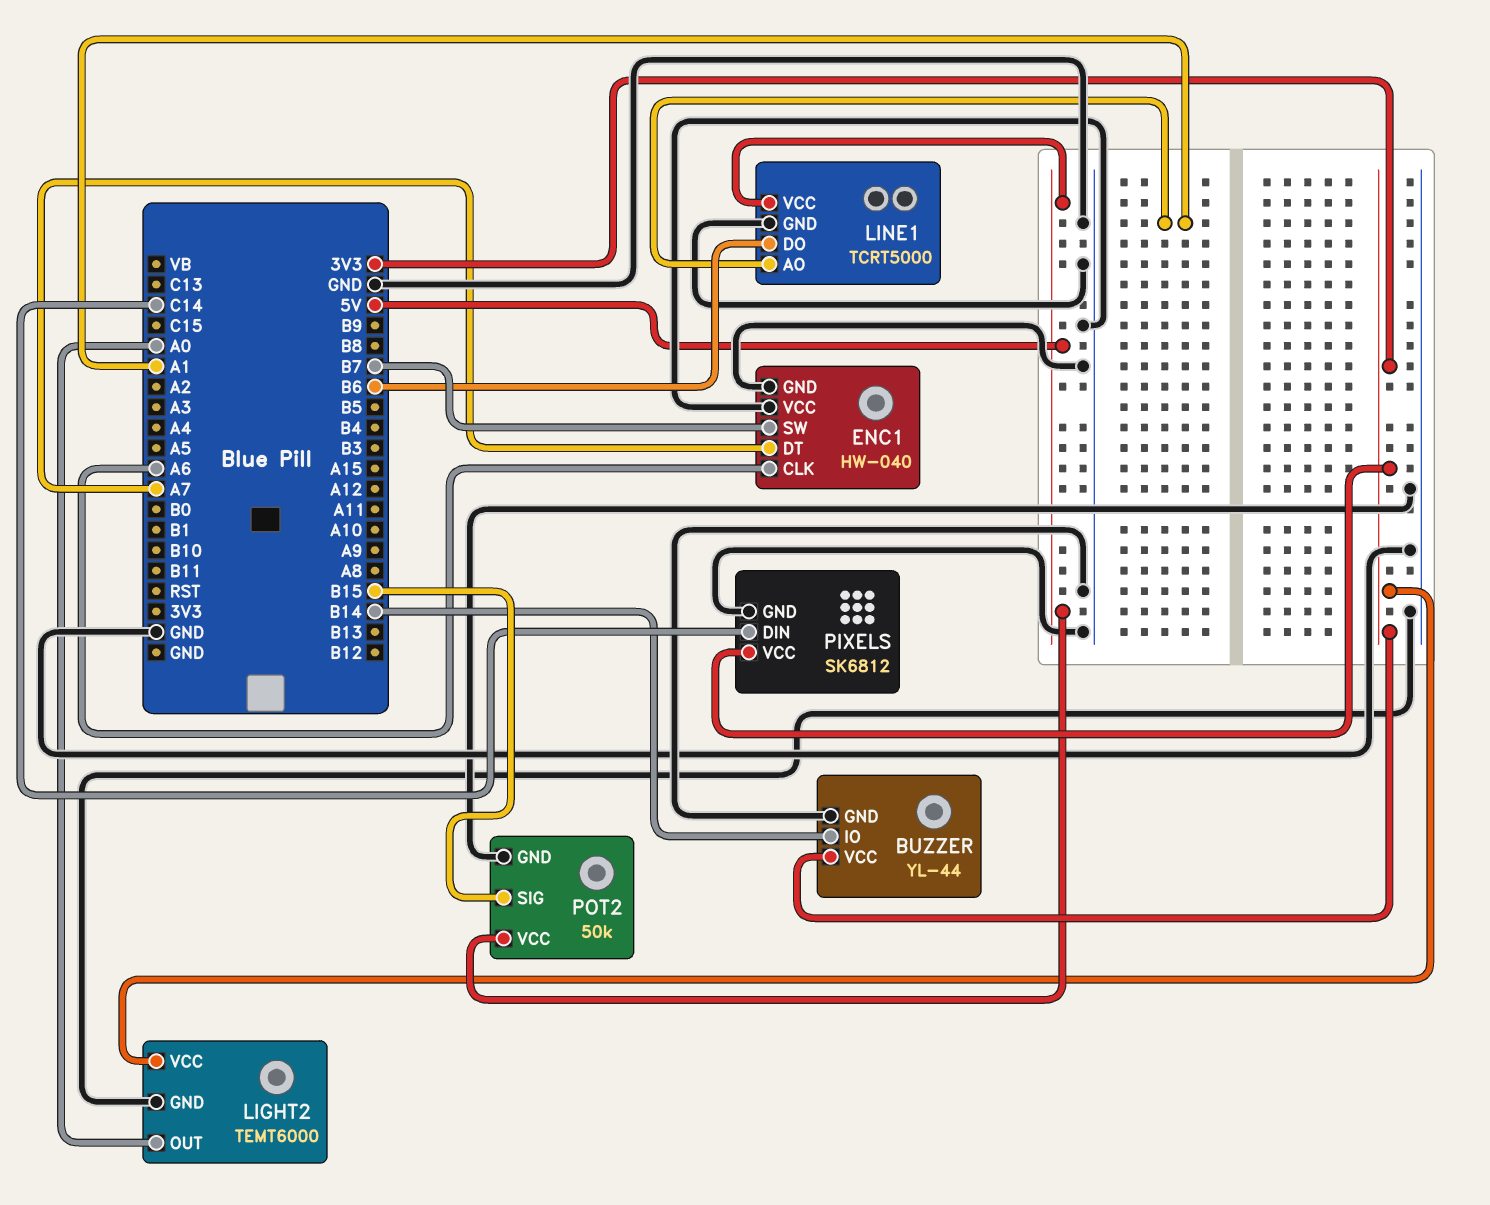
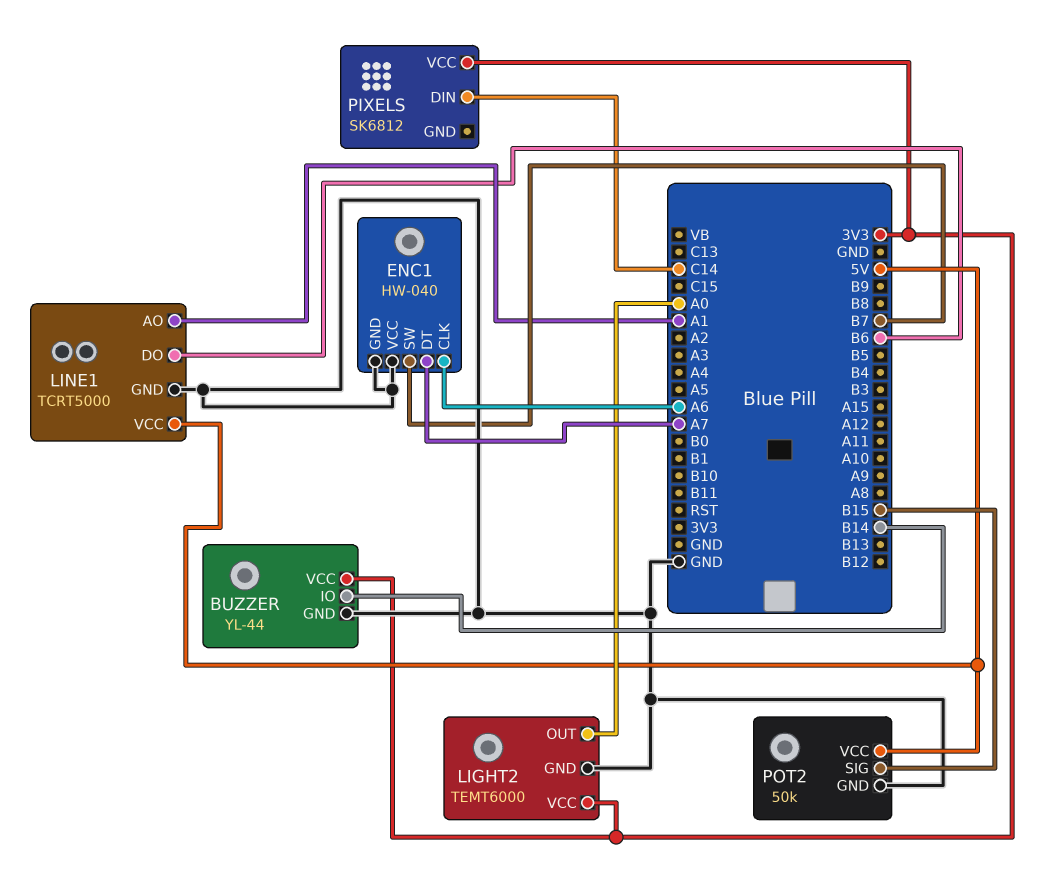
PIXELS pin GND: GND -> none

